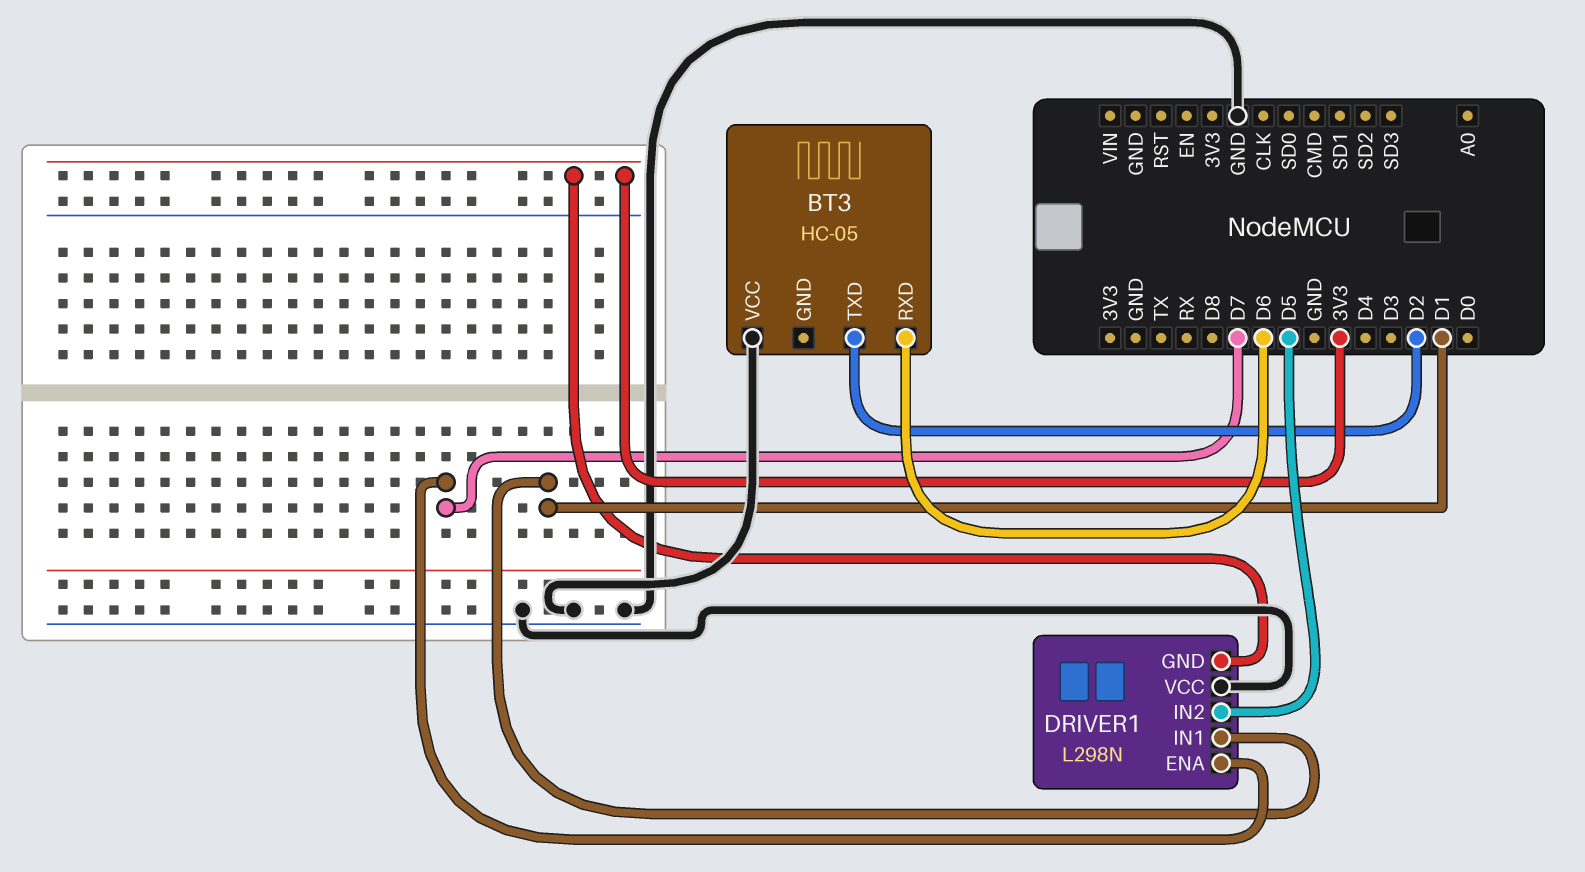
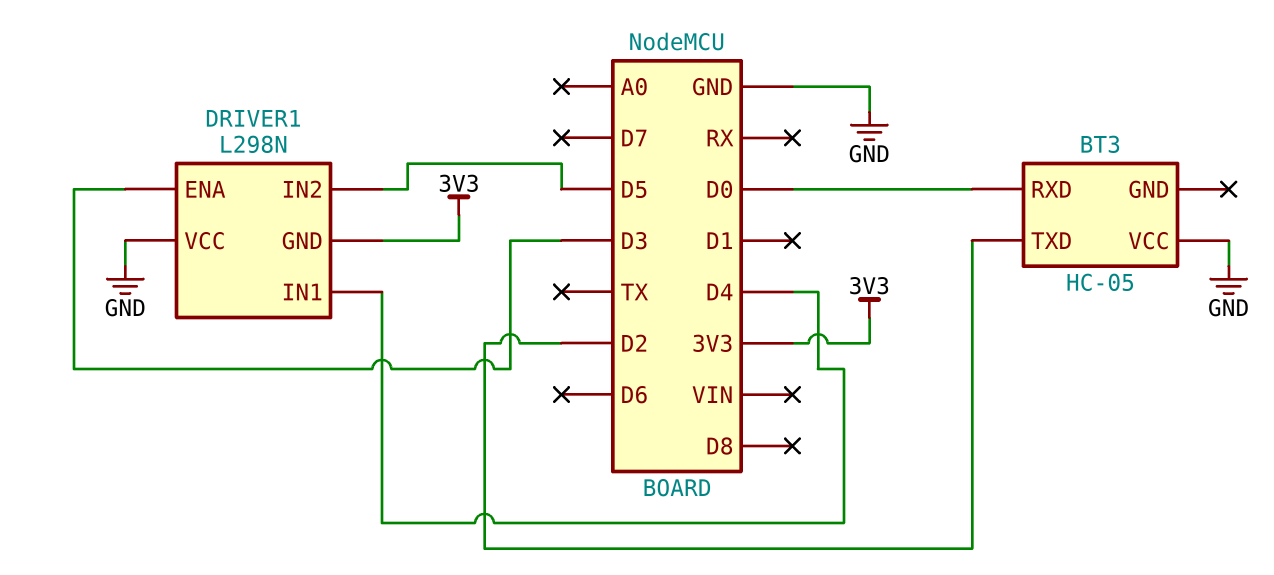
BT3 pin RXD: D6 -> D0
DRIVER1 pin ENA: D7 -> D3
DRIVER1 pin IN1: D1 -> D4

